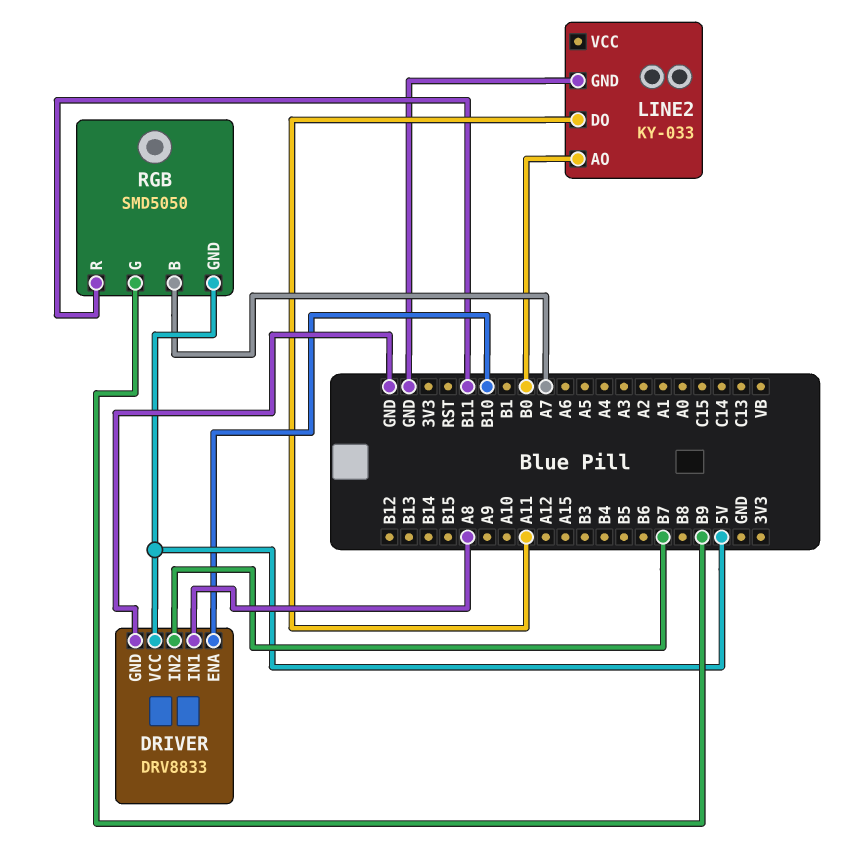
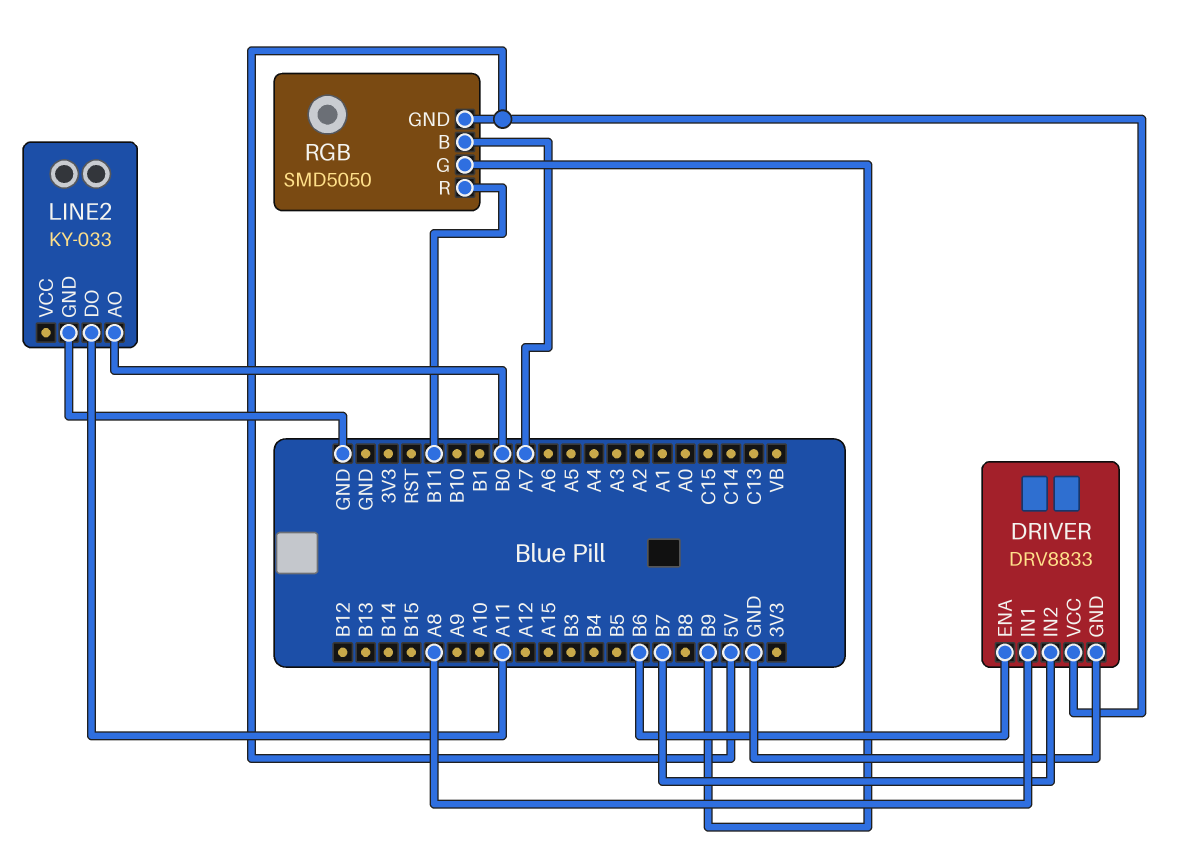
DRIVER pin ENA: B10 -> B6

